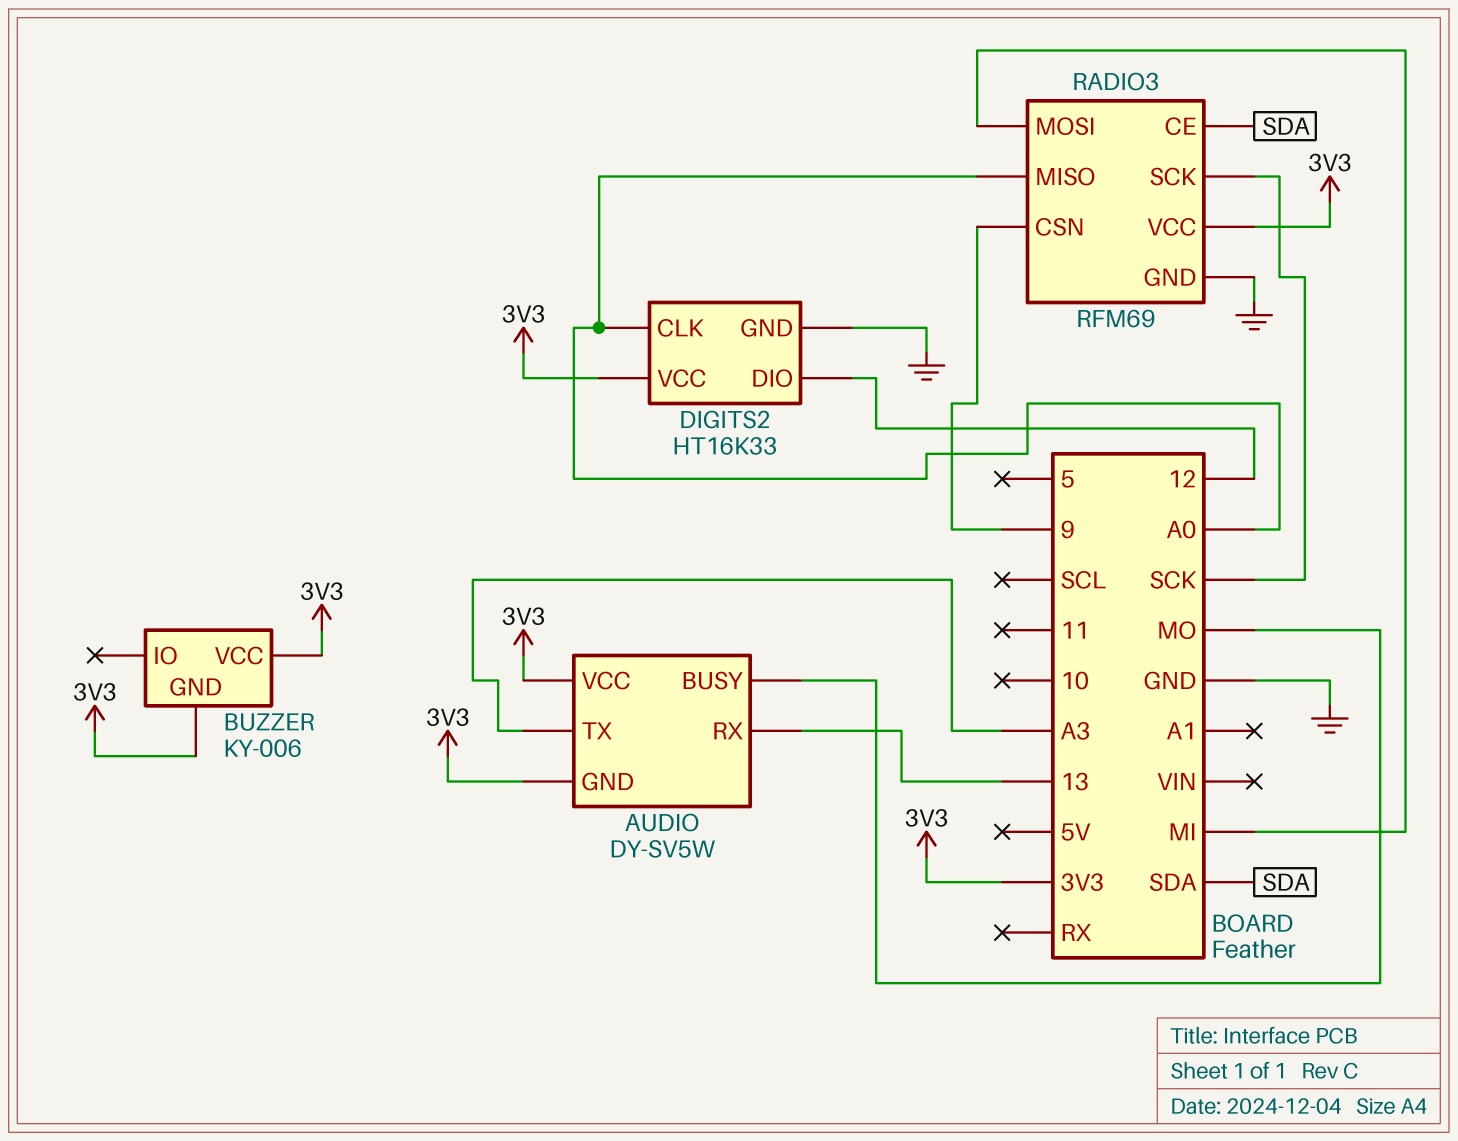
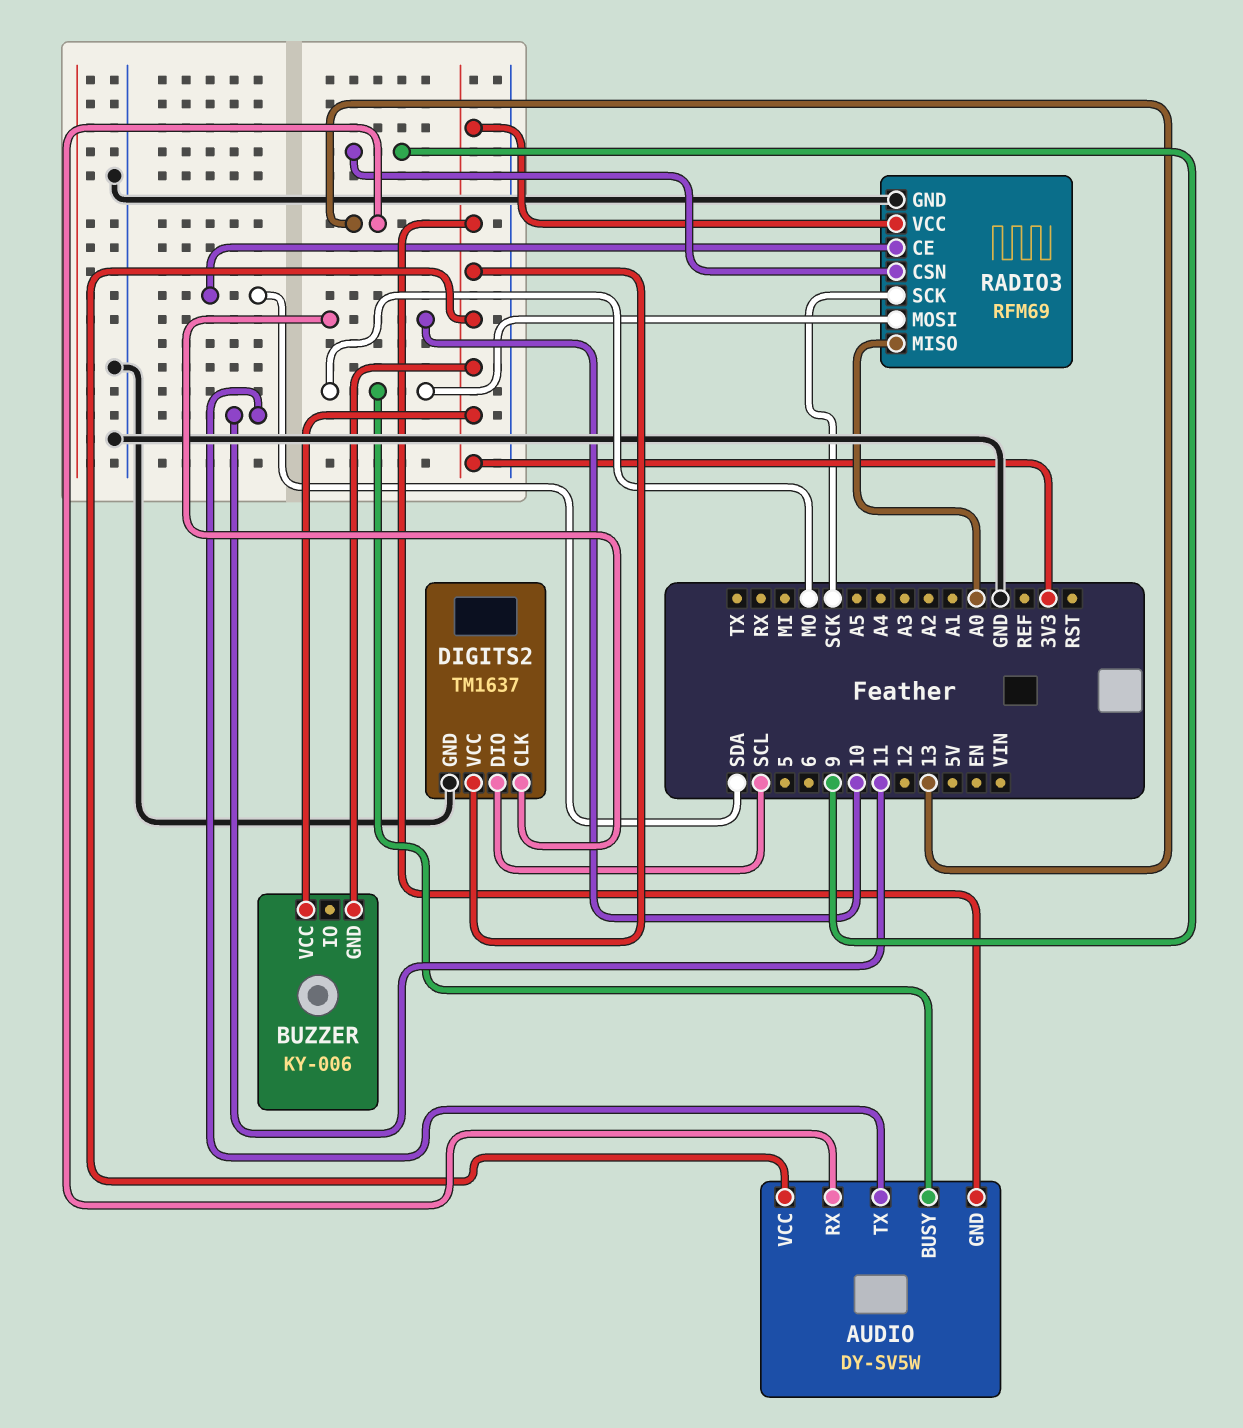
AUDIO pin TX: A3 -> 11
DIGITS2: HT16K33 -> TM1637
DIGITS2 pin CLK: A0 -> 10
DIGITS2 pin DIO: 12 -> SCL
RADIO3 pin MOSI: MI -> MO

